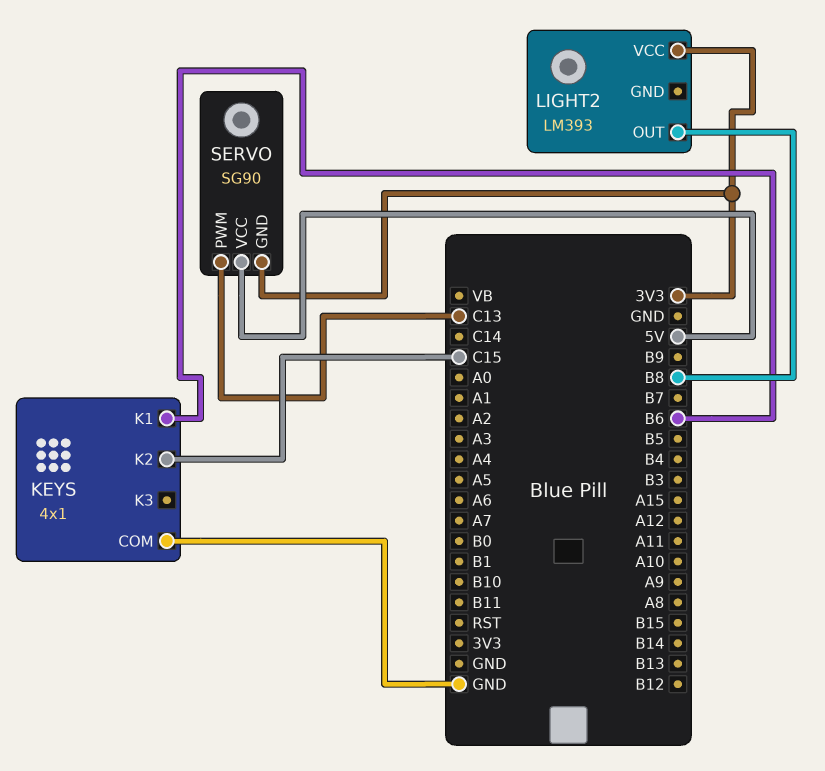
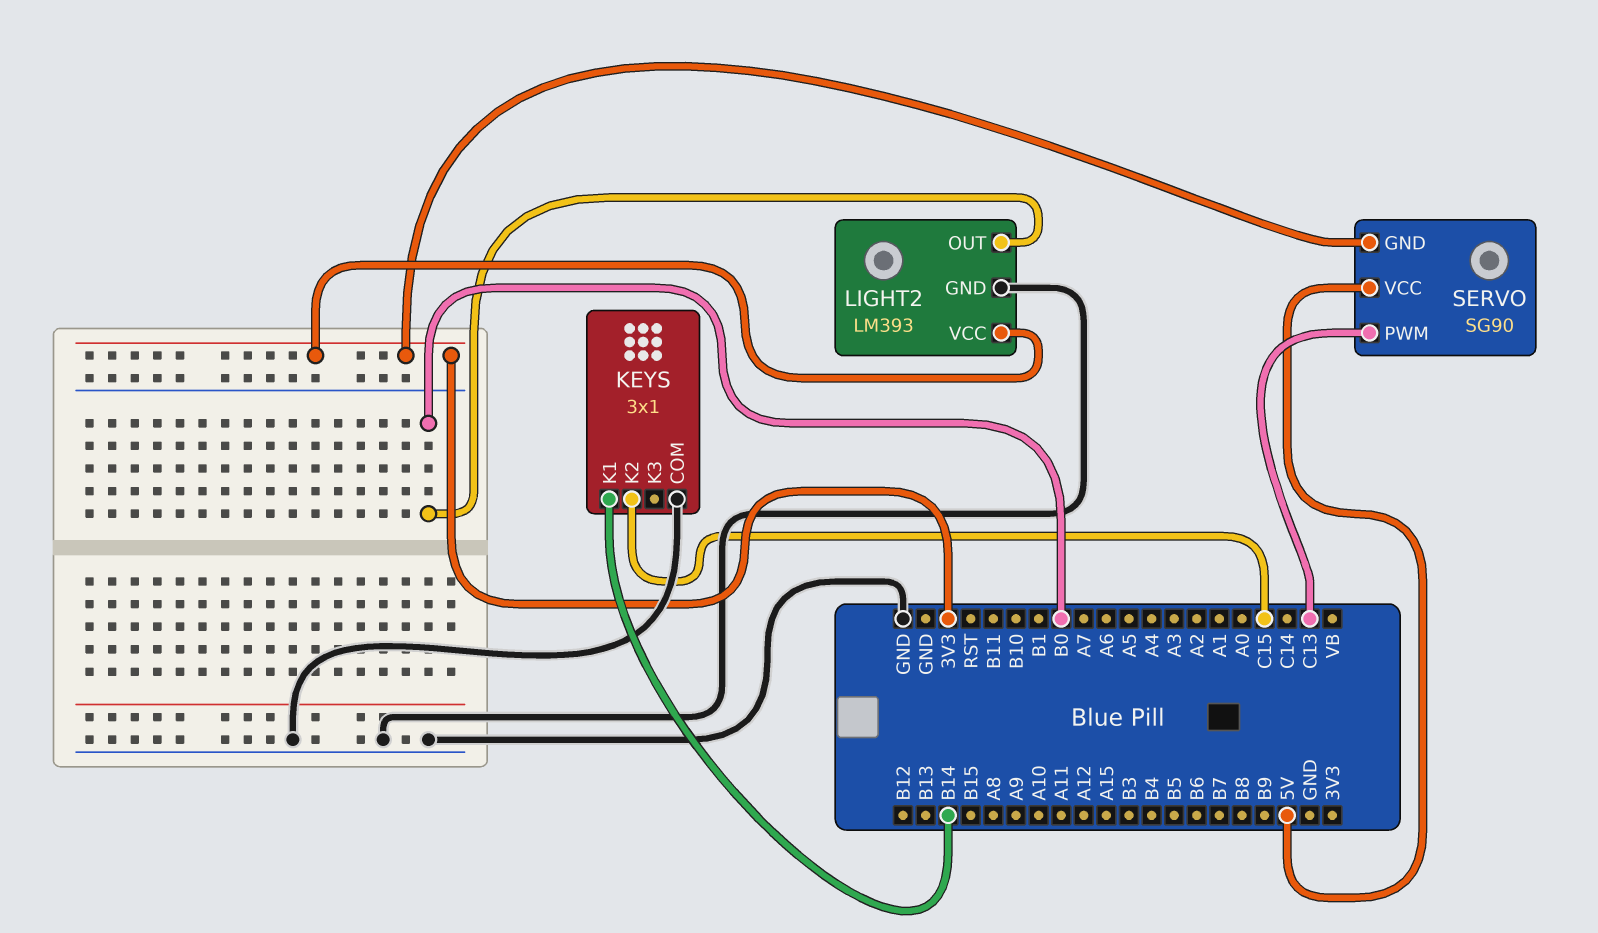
KEYS: 4x1 -> 3x1
KEYS pin K1: B6 -> B14
LIGHT2 pin GND: none -> GND
LIGHT2 pin OUT: B8 -> B0

